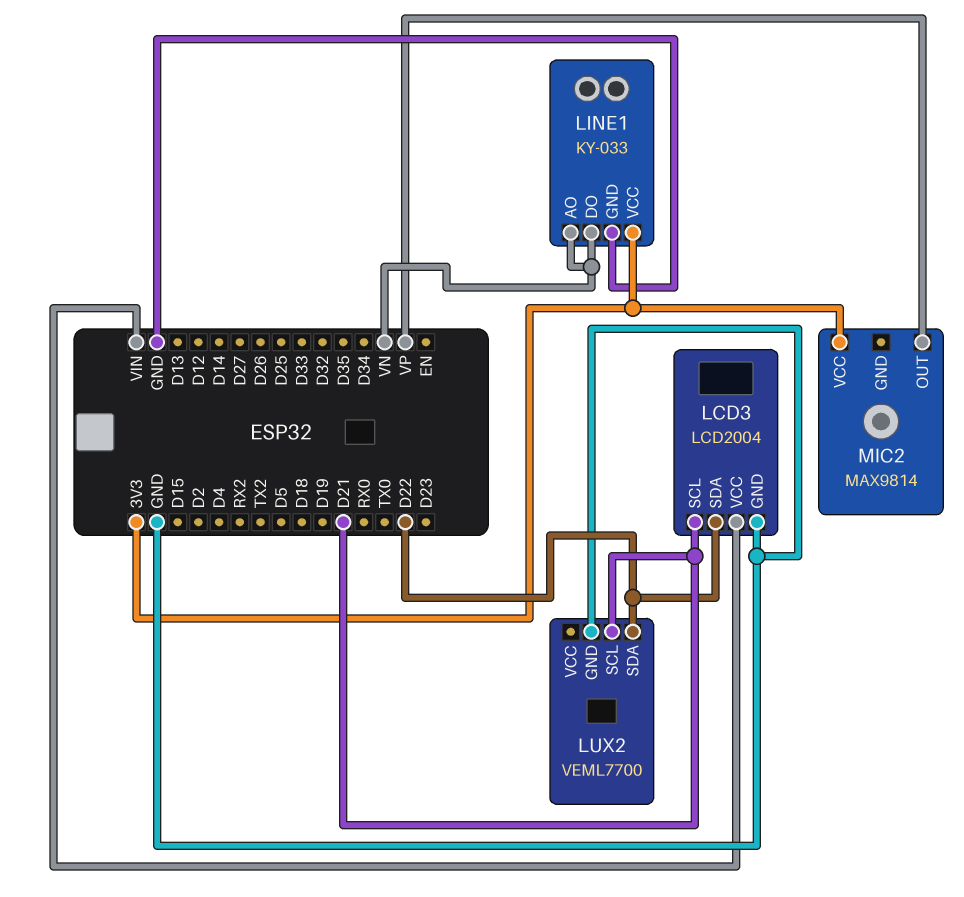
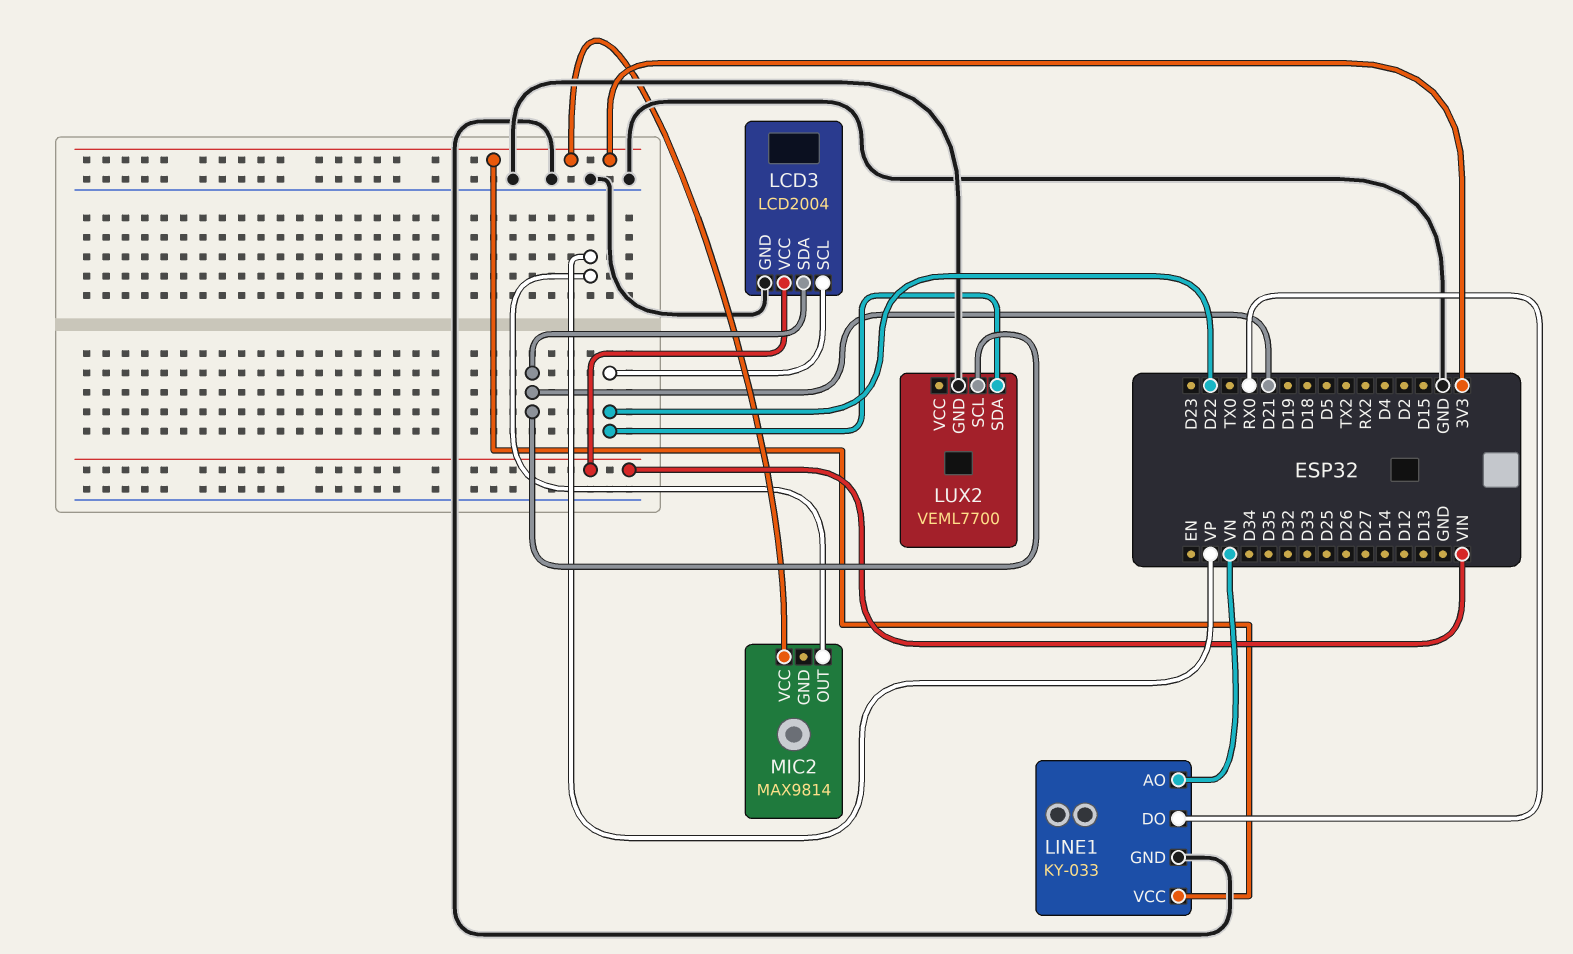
LCD3 pin SCL: D21 -> D22
LCD3 pin SDA: D22 -> D21
LINE1 pin DO: VN -> RX0

